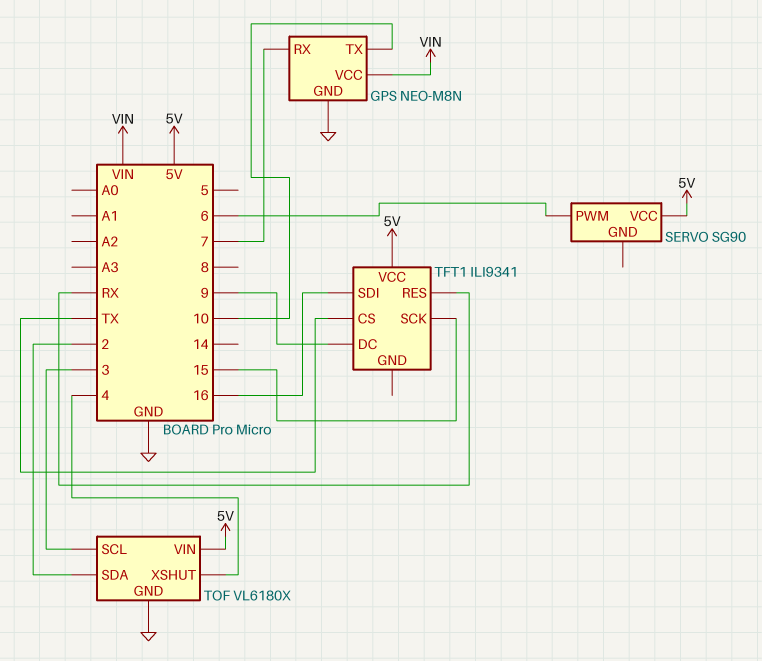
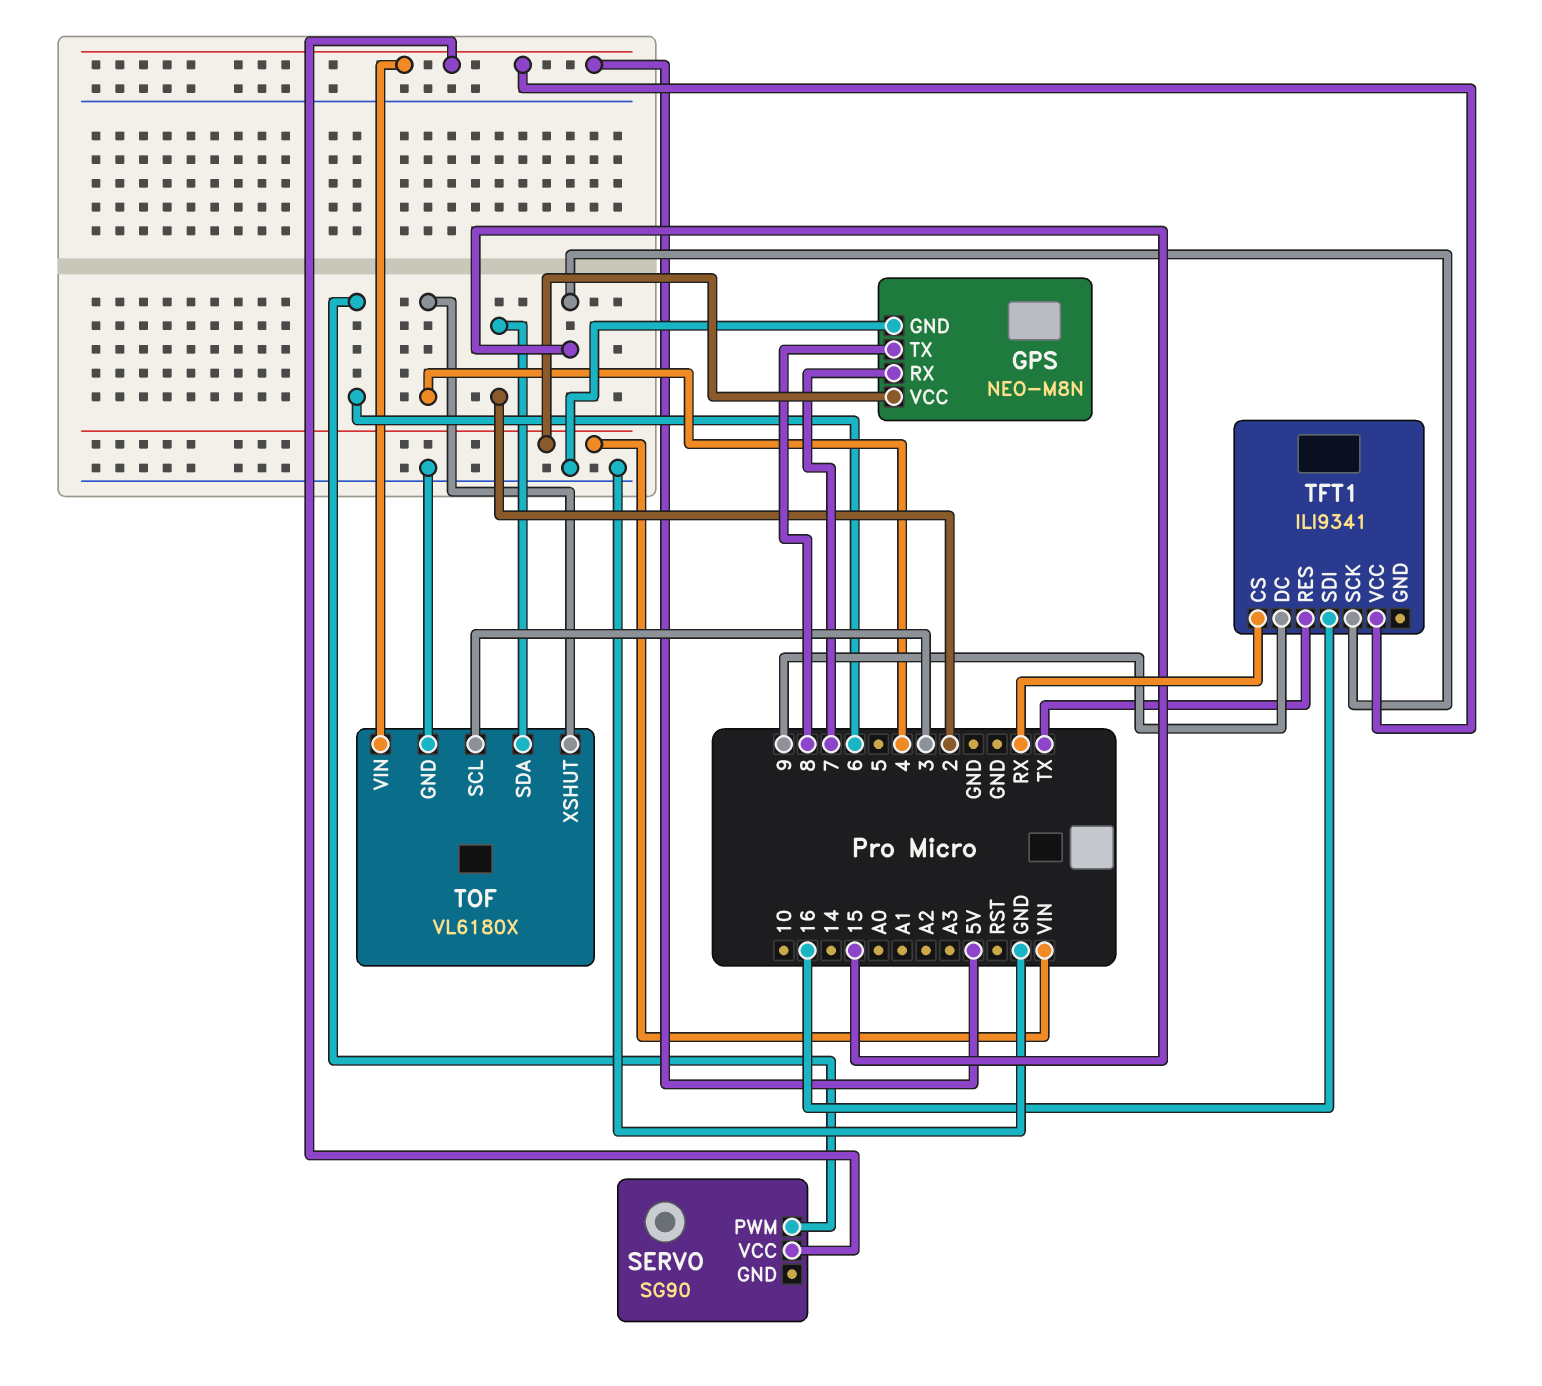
GPS pin TX: 10 -> 8
TFT1 pin CS: TX -> RX
TFT1 pin RES: RX -> TX

